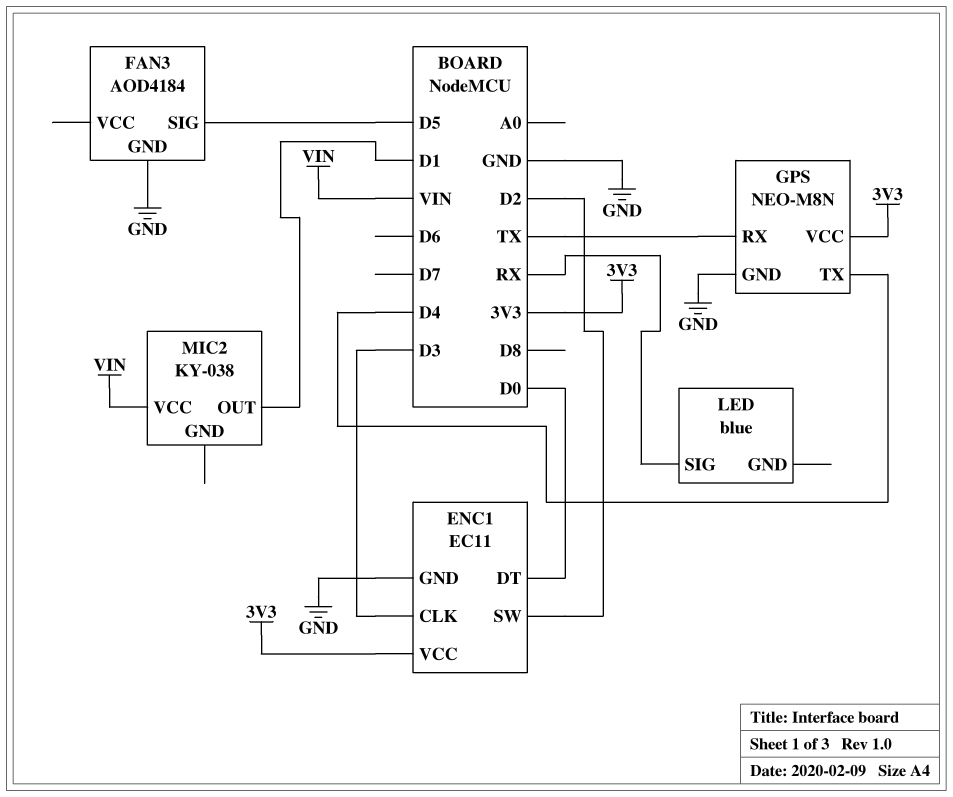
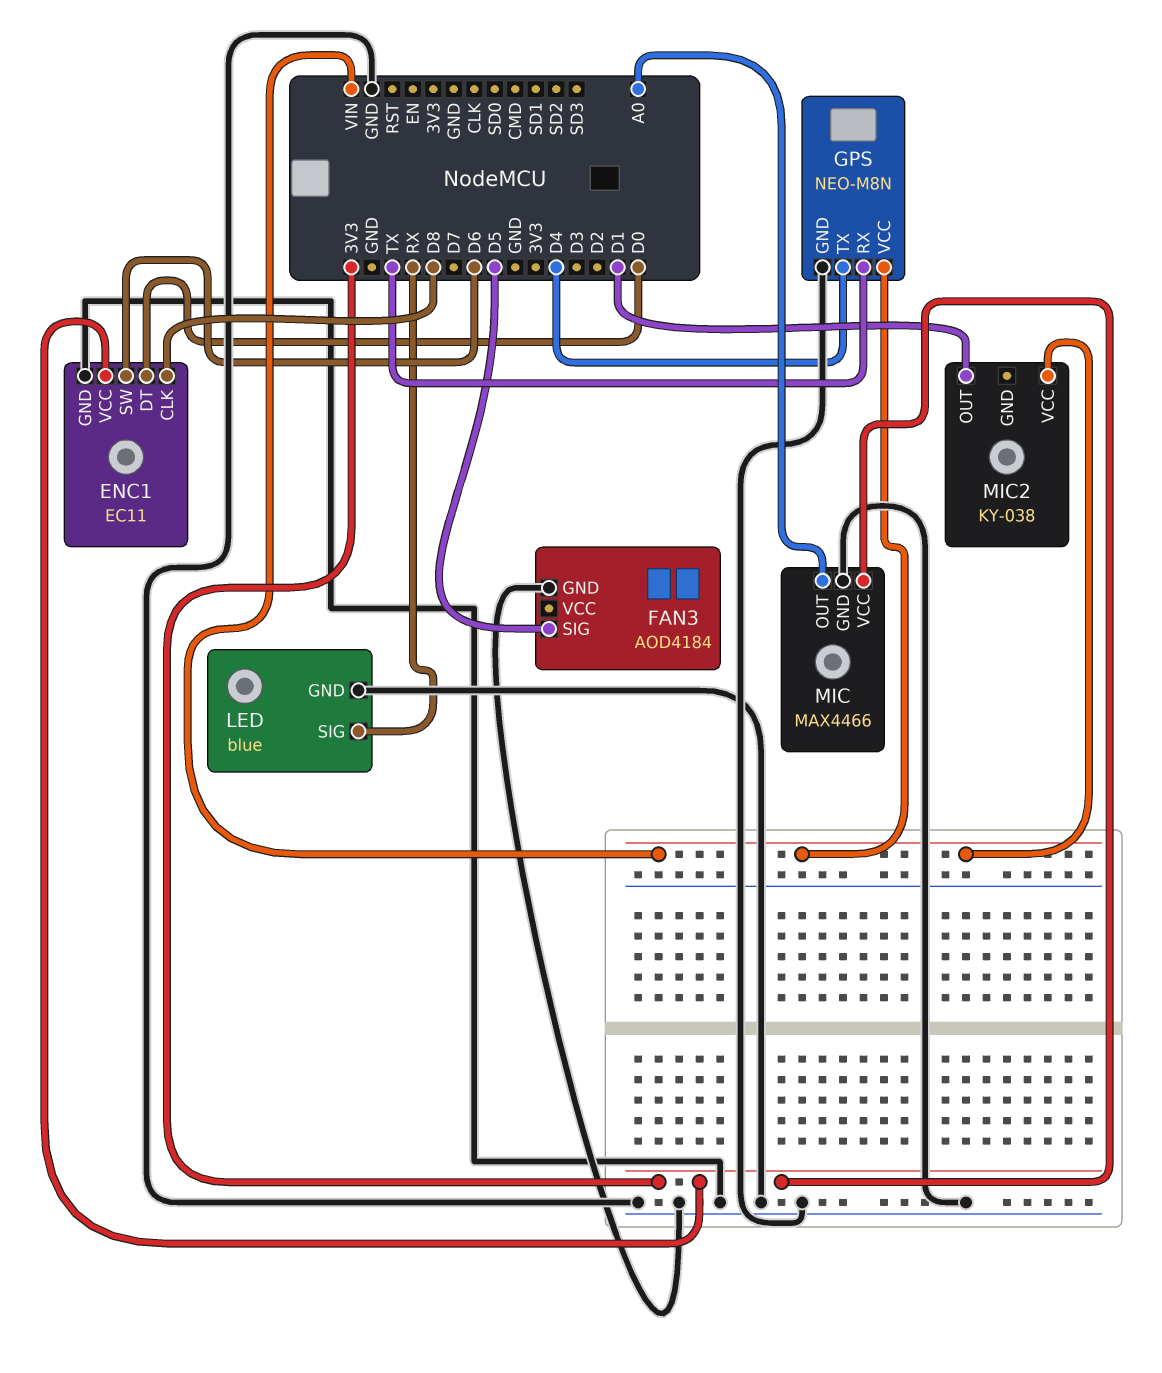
ENC1 pin CLK: D3 -> D8
ENC1 pin SW: D2 -> D6
GPS pin VCC: 3V3 -> VIN
LED pin GND: none -> GND
MIC: none -> MAX4466
MIC pin GND: none -> GND
MIC pin OUT: none -> A0
MIC pin VCC: none -> 3V3

